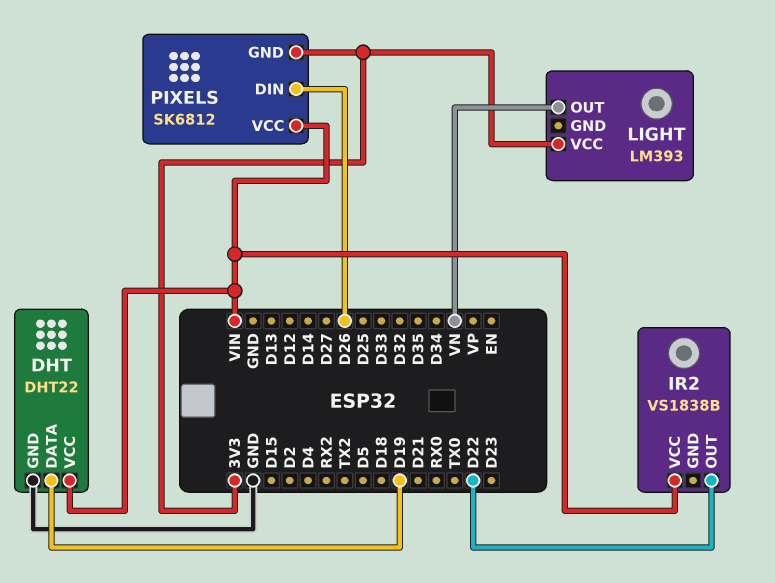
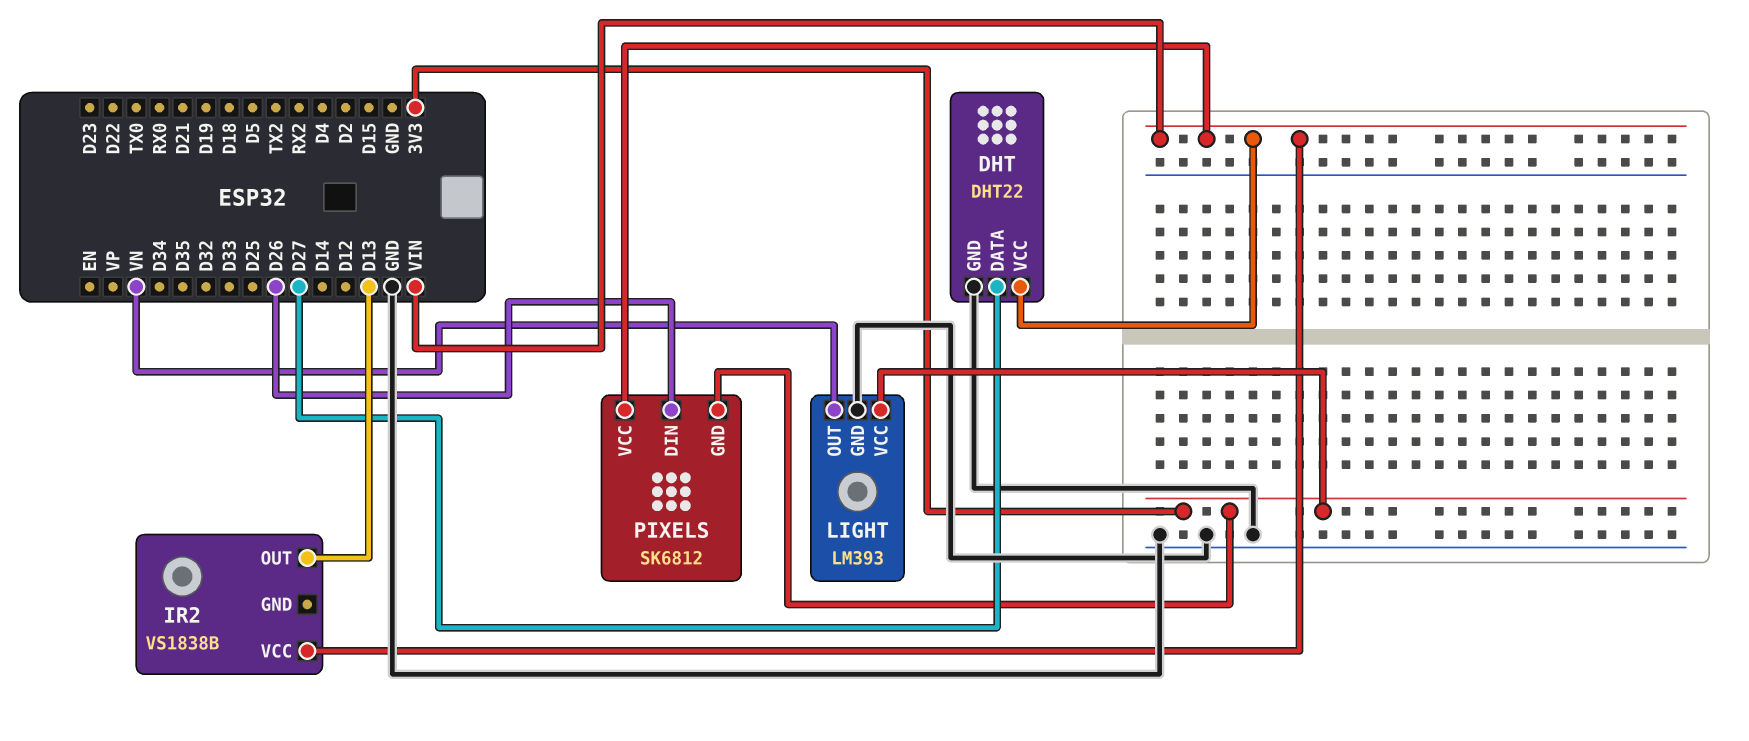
DHT pin DATA: D19 -> D27
IR2 pin OUT: D22 -> D13
LIGHT pin GND: none -> GND

